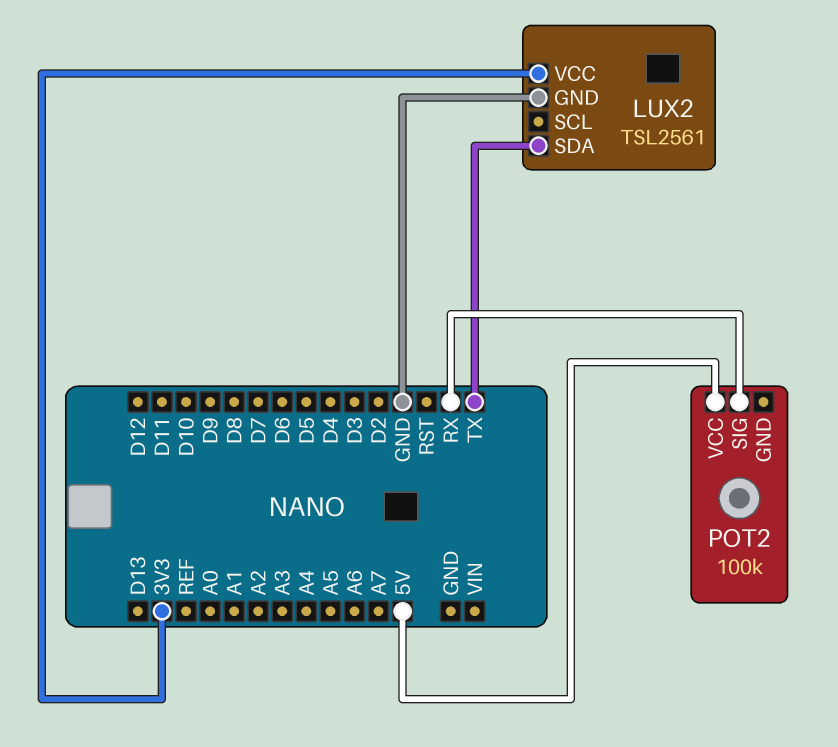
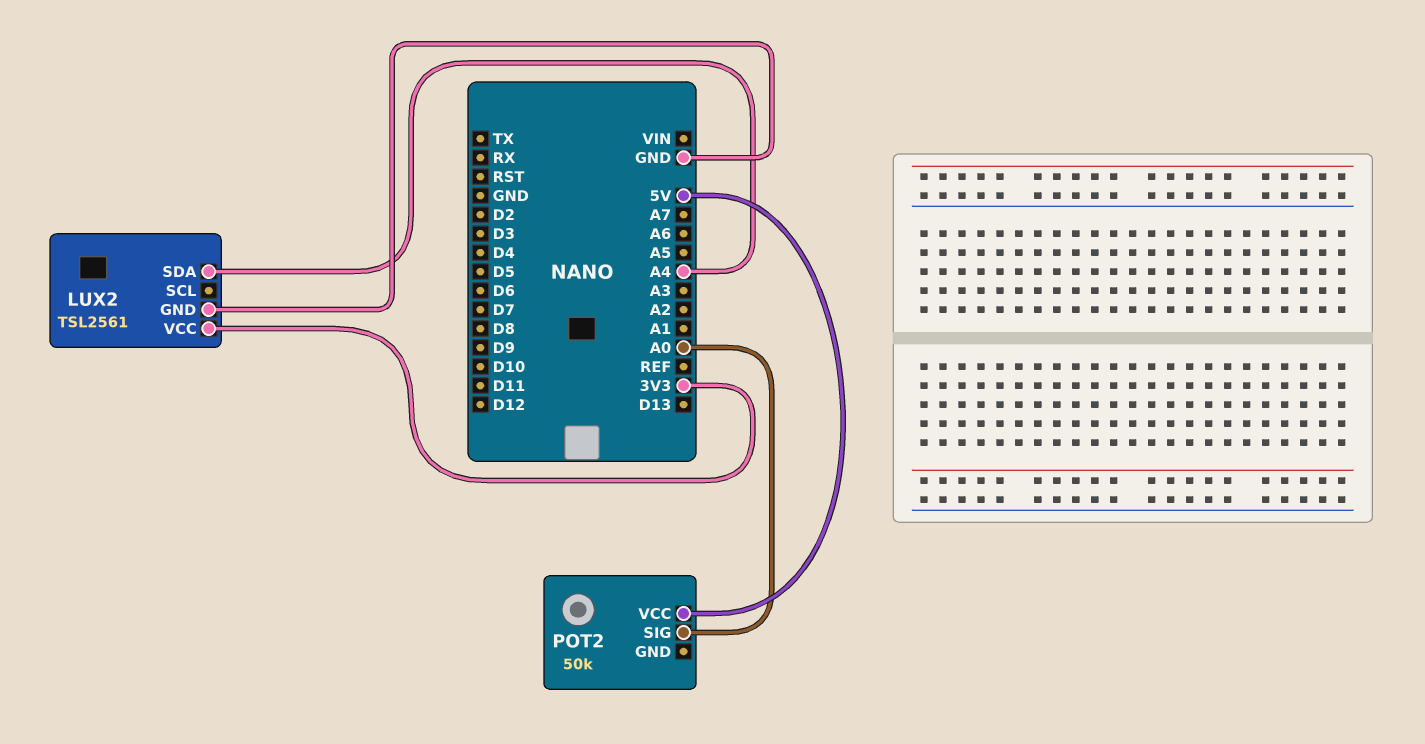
LUX2 pin SDA: TX -> A4
POT2: 100k -> 50k
POT2 pin SIG: RX -> A0

